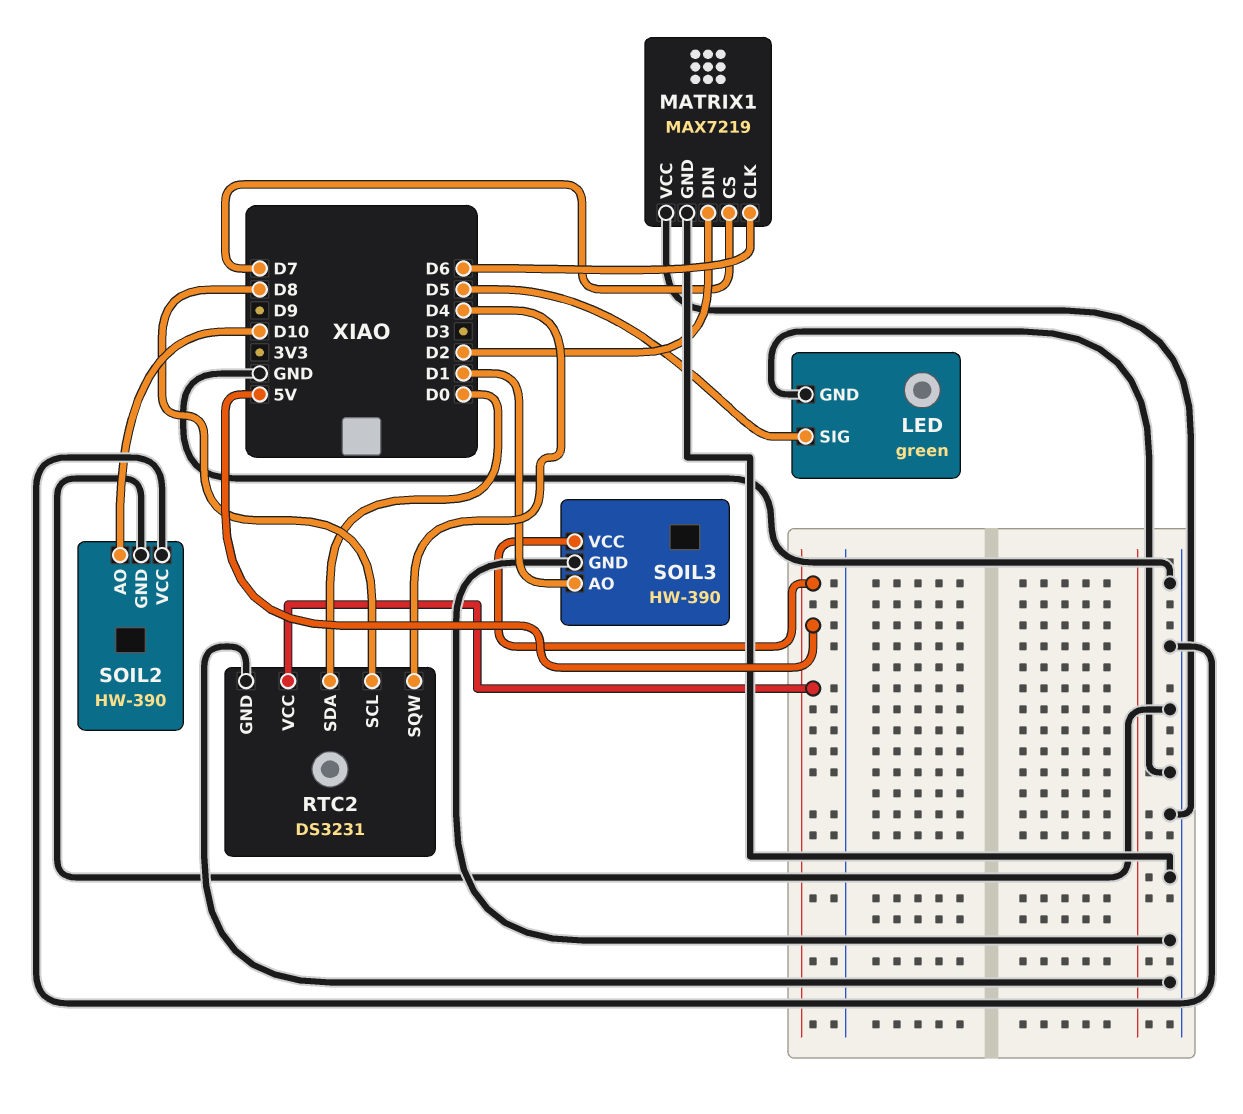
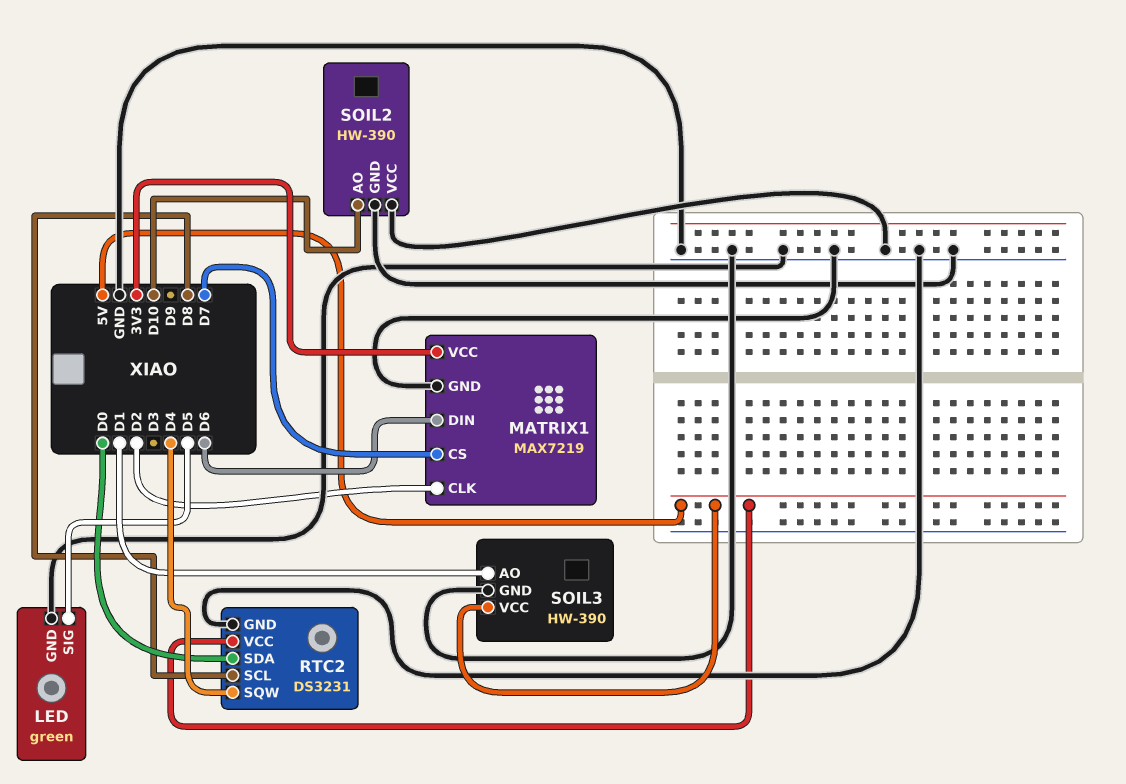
MATRIX1 pin CLK: D6 -> D2
MATRIX1 pin DIN: D2 -> D6
MATRIX1 pin VCC: GND -> 3V3

